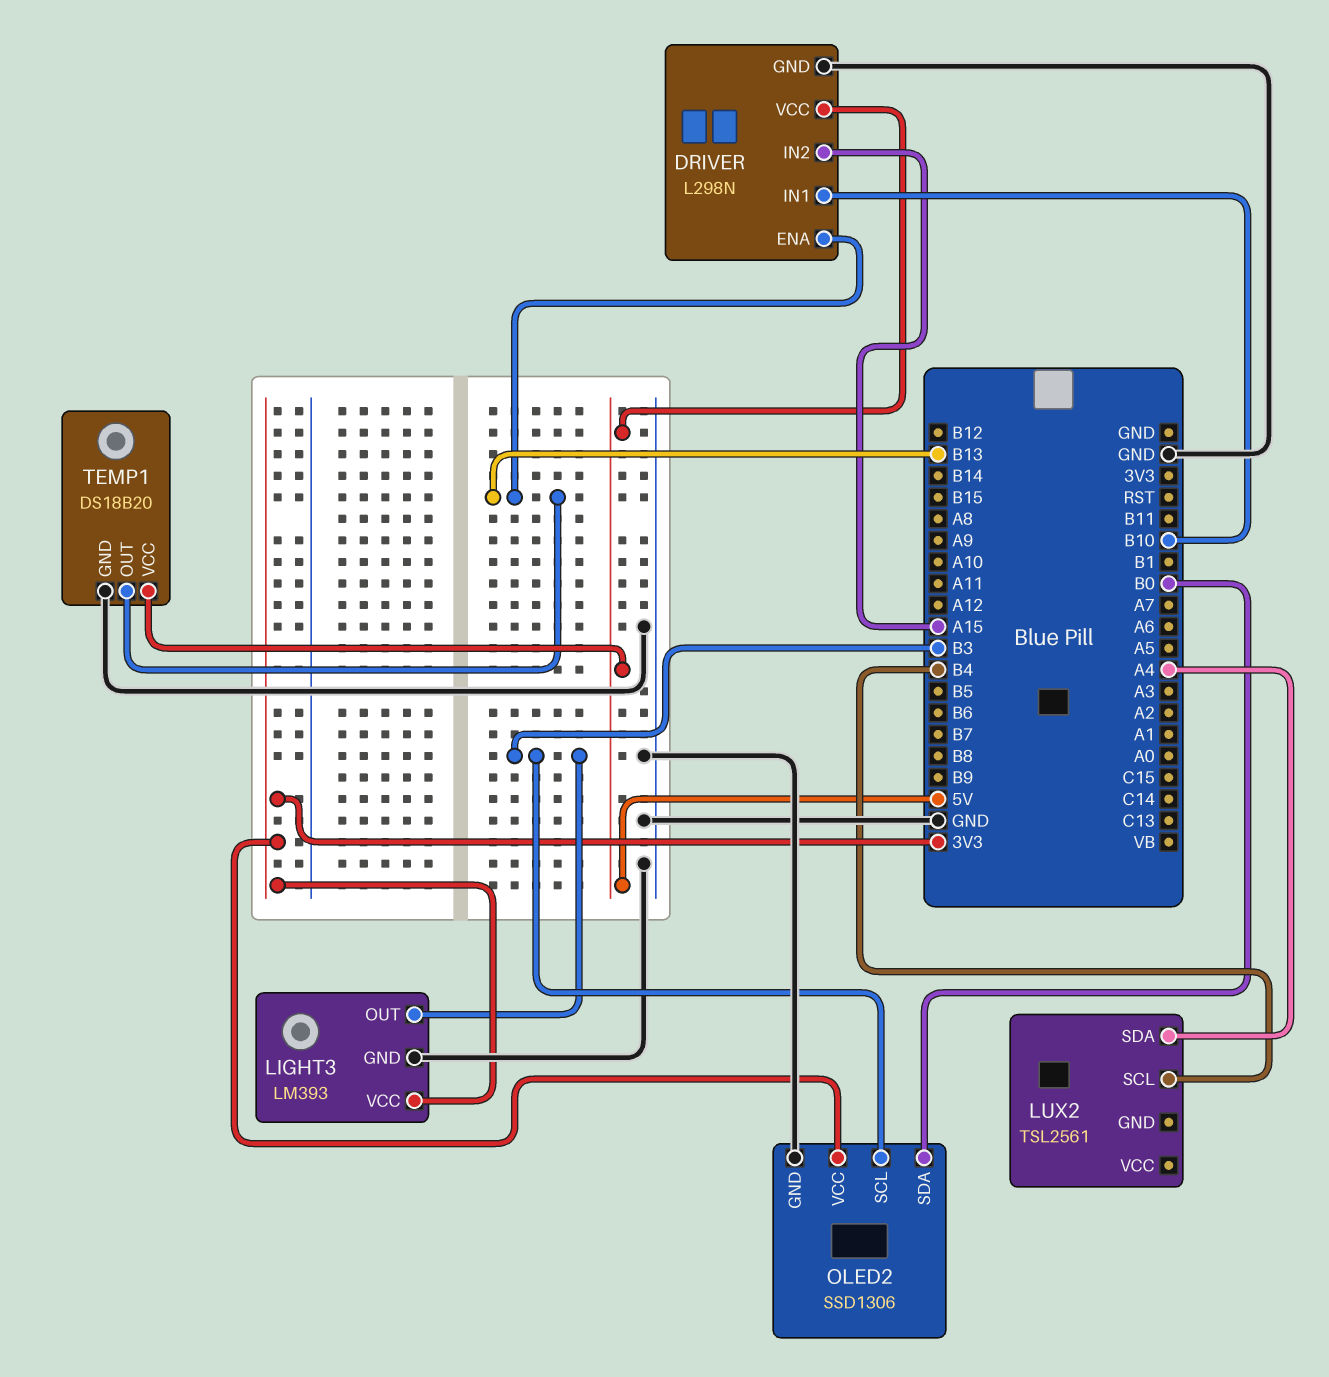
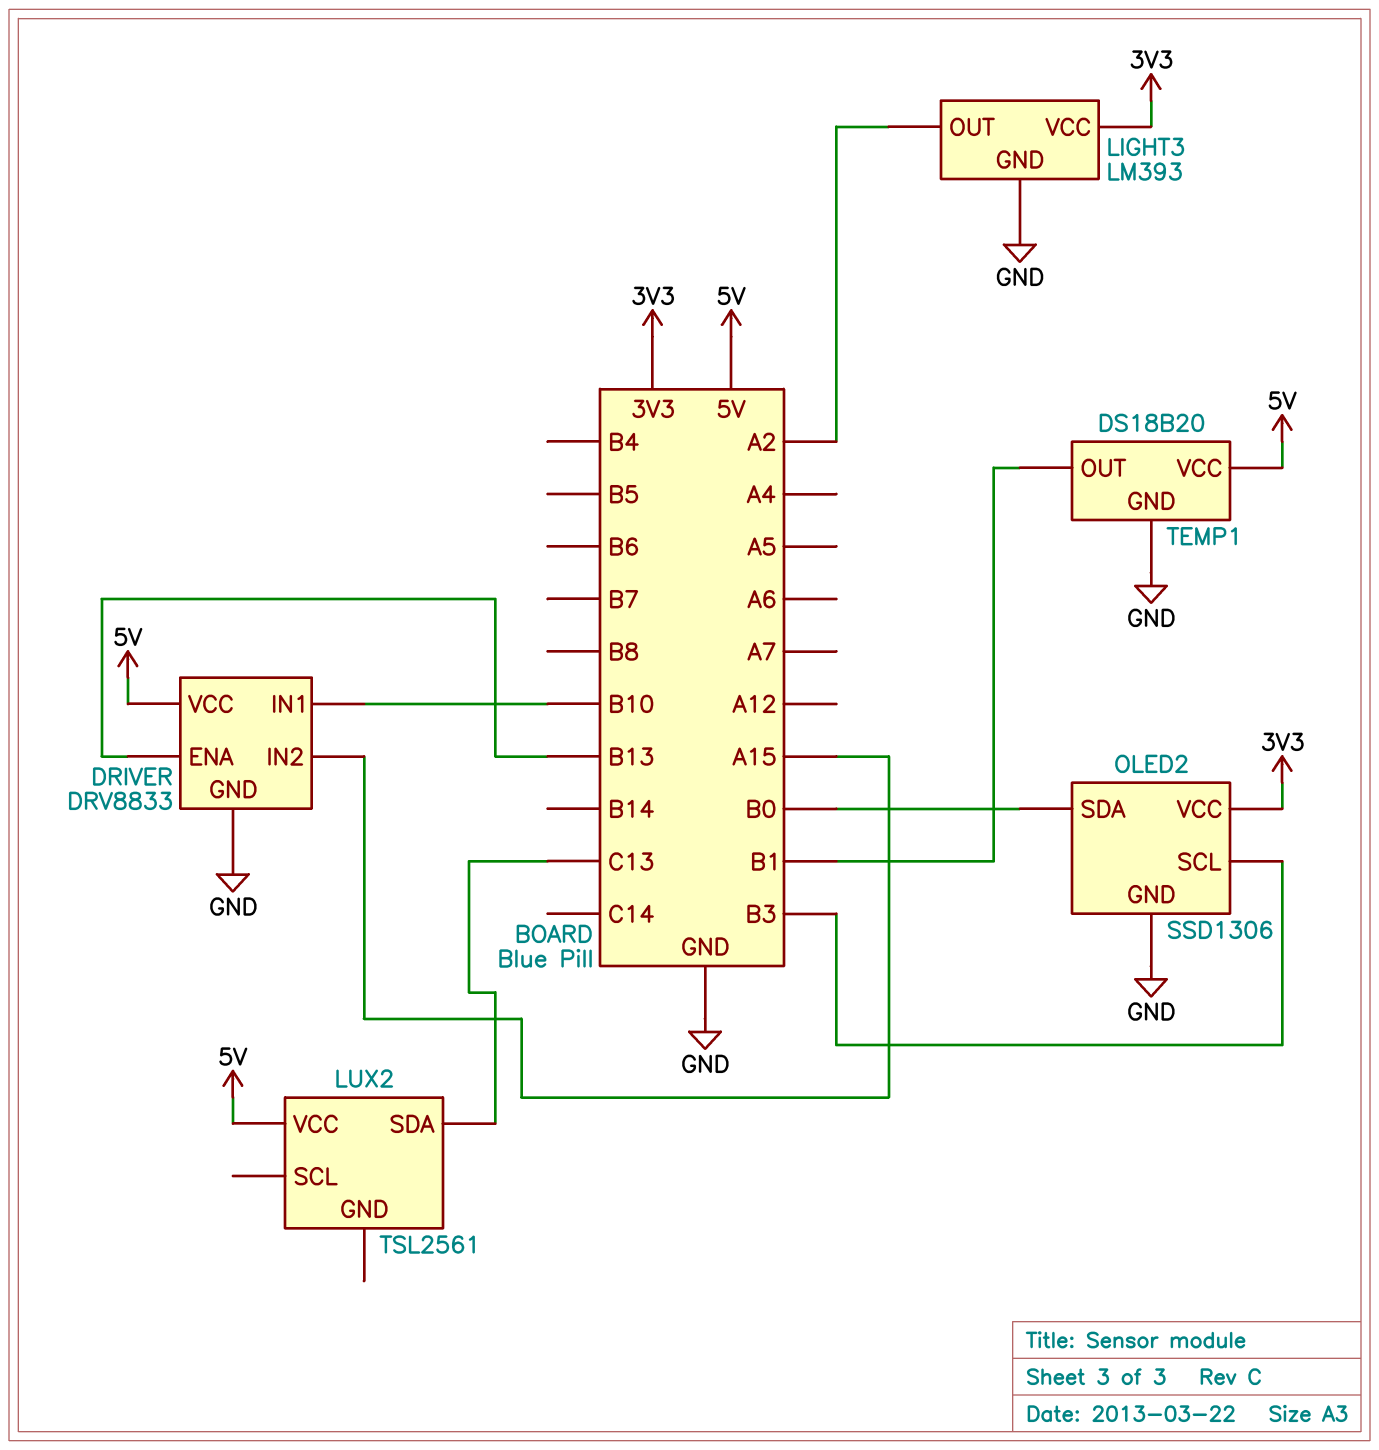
DRIVER: L298N -> DRV8833
LIGHT3 pin OUT: B3 -> A2
LUX2 pin SCL: B4 -> none
LUX2 pin SDA: A4 -> C13
LUX2 pin VCC: none -> 5V
TEMP1 pin OUT: B13 -> B1

